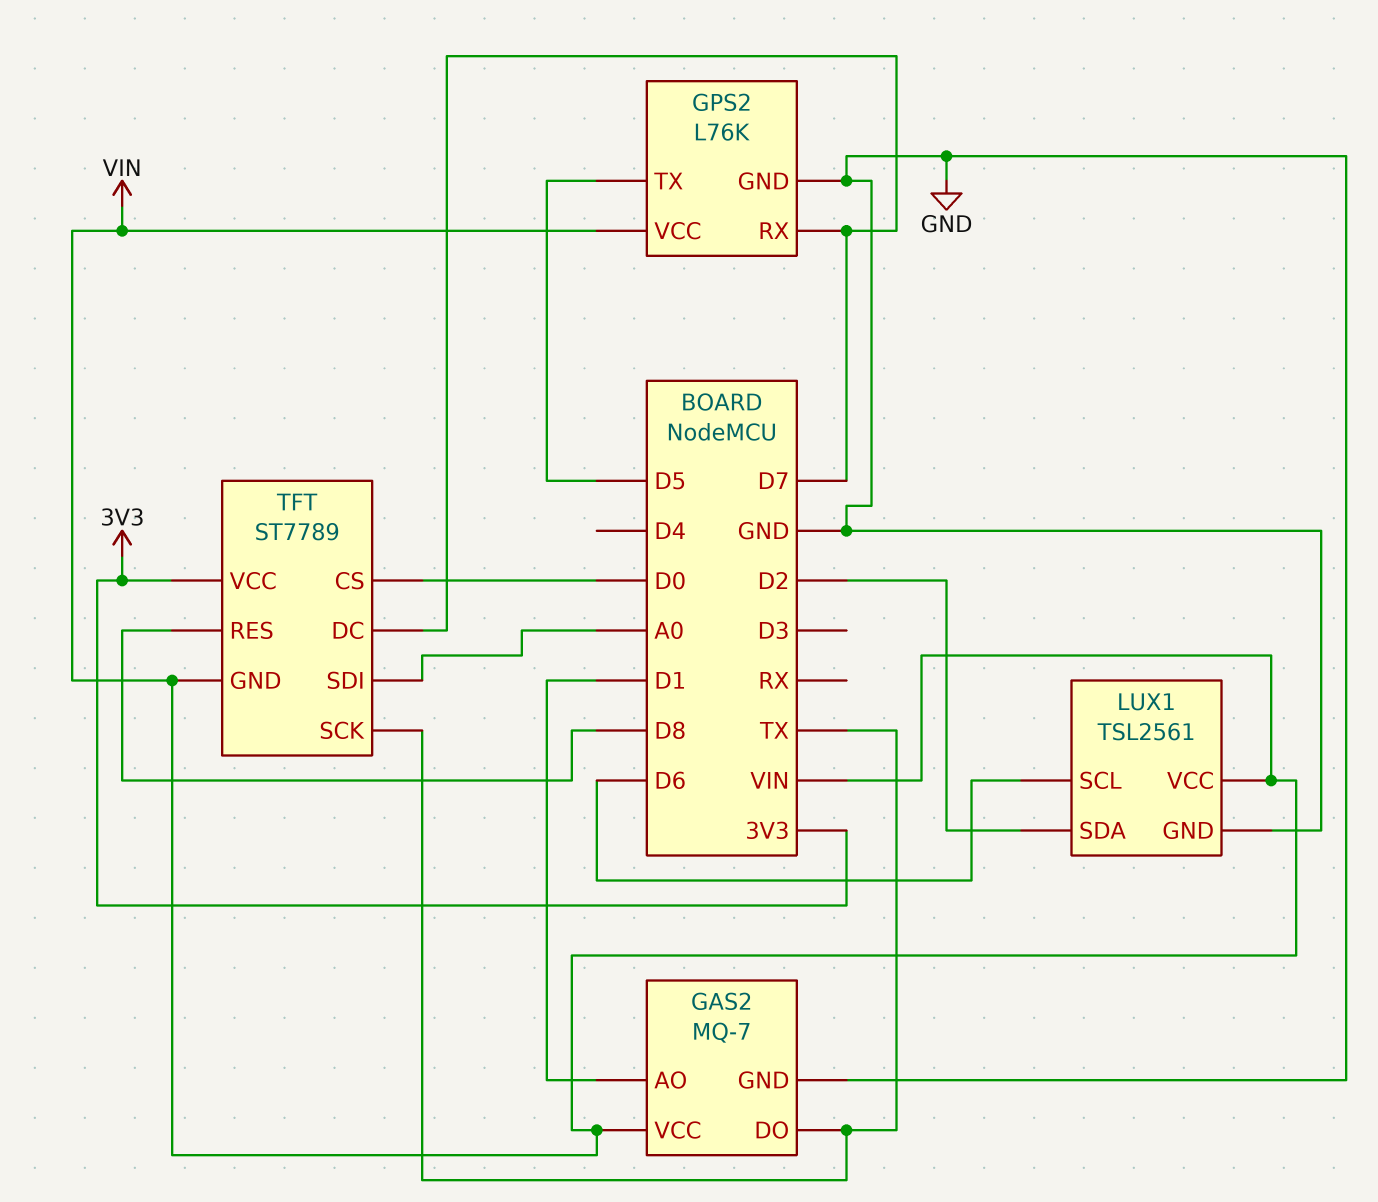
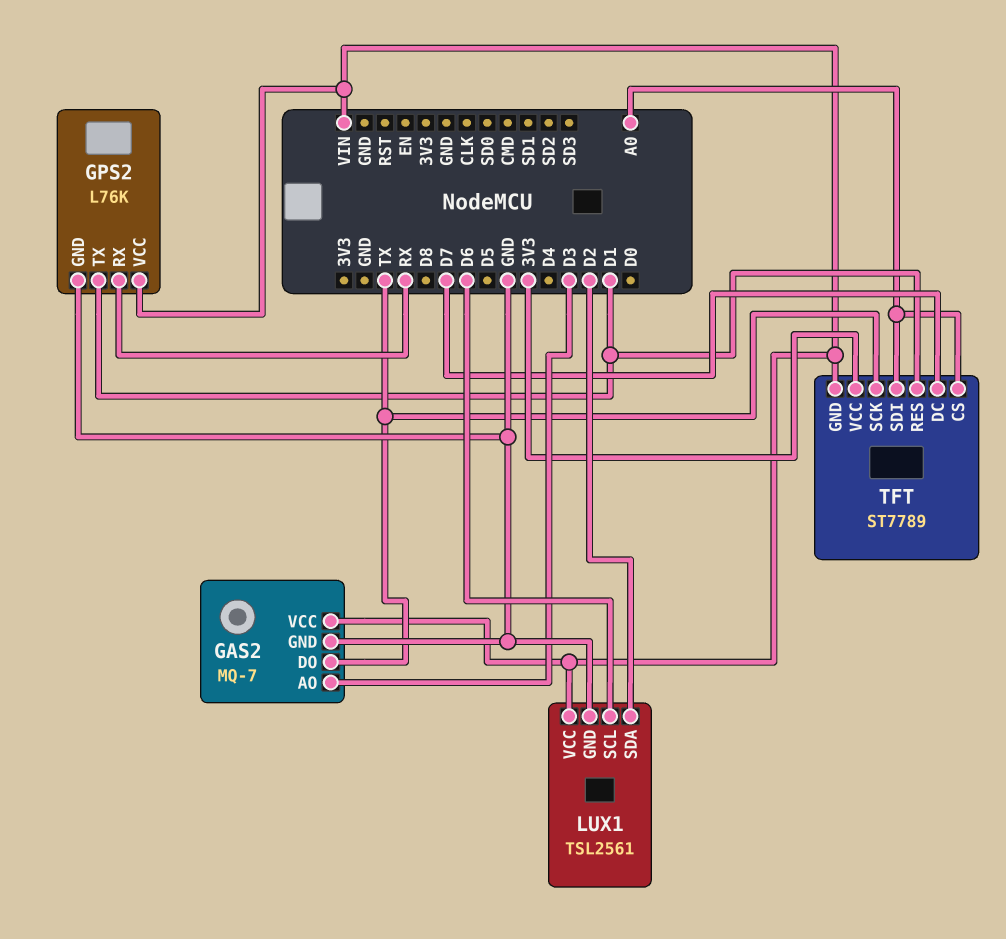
GAS2 pin AO: D1 -> D3
GPS2 pin RX: D7 -> RX
GPS2 pin TX: D5 -> D1
TFT pin CS: D0 -> A0
TFT pin RES: D8 -> D1

